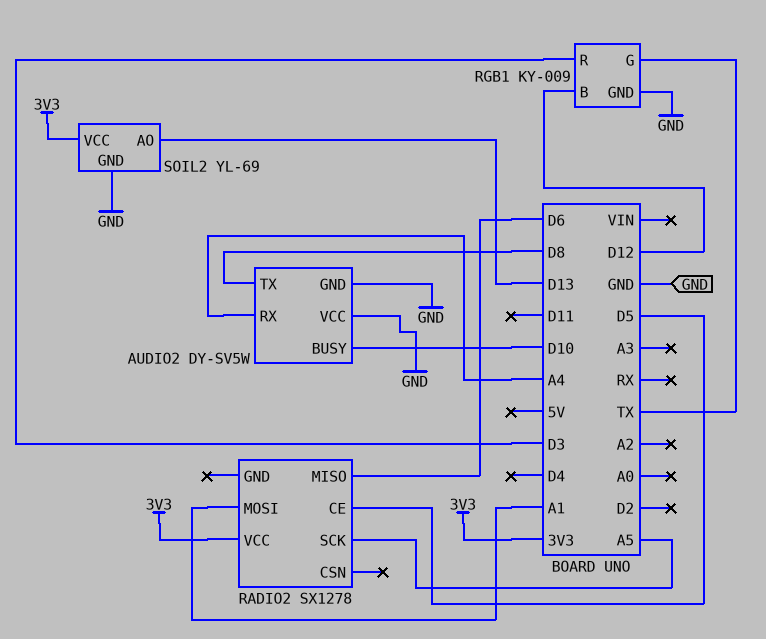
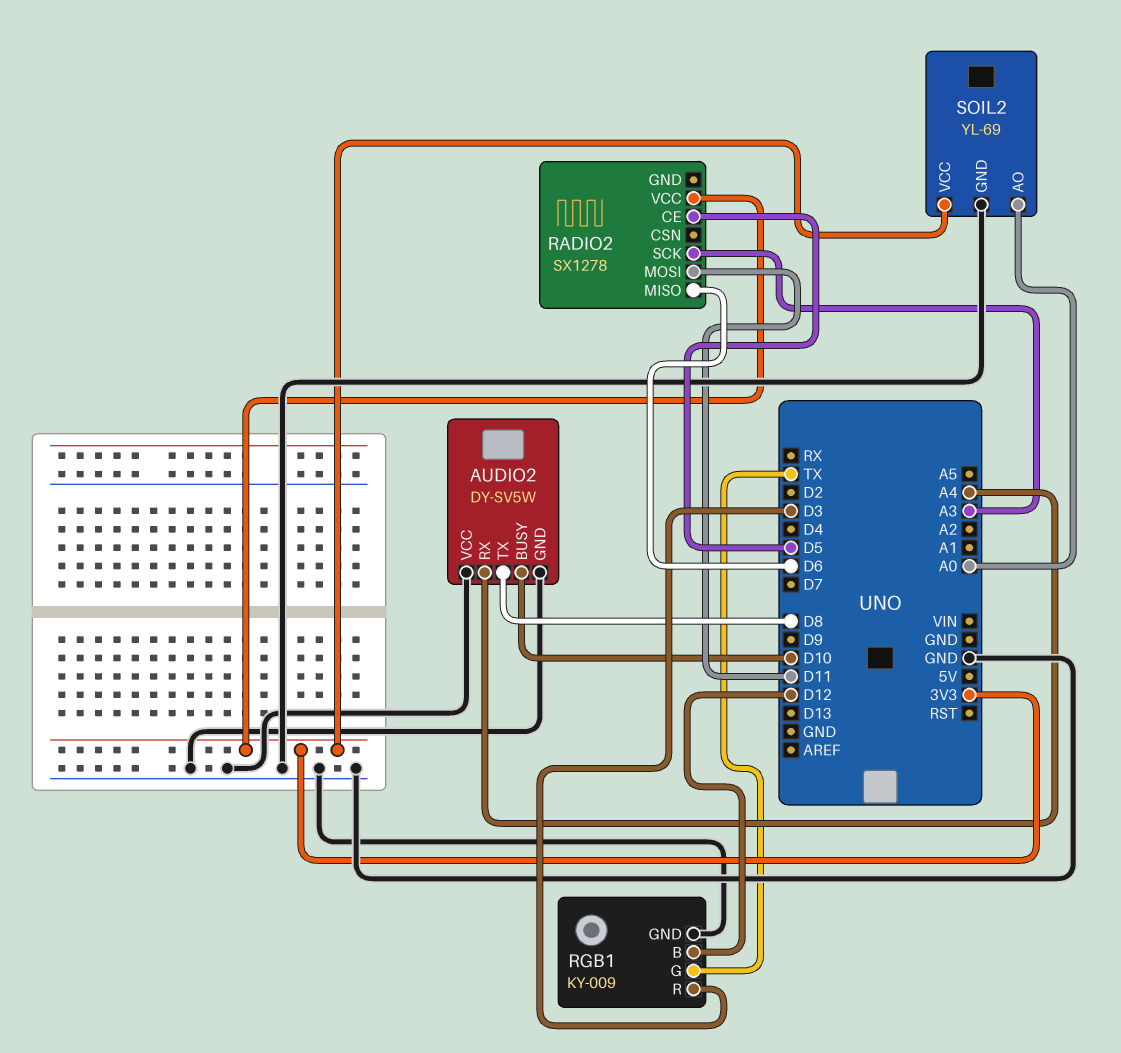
RADIO2 pin MOSI: A1 -> D11
RADIO2 pin SCK: A5 -> A3
SOIL2 pin AO: D13 -> A0

